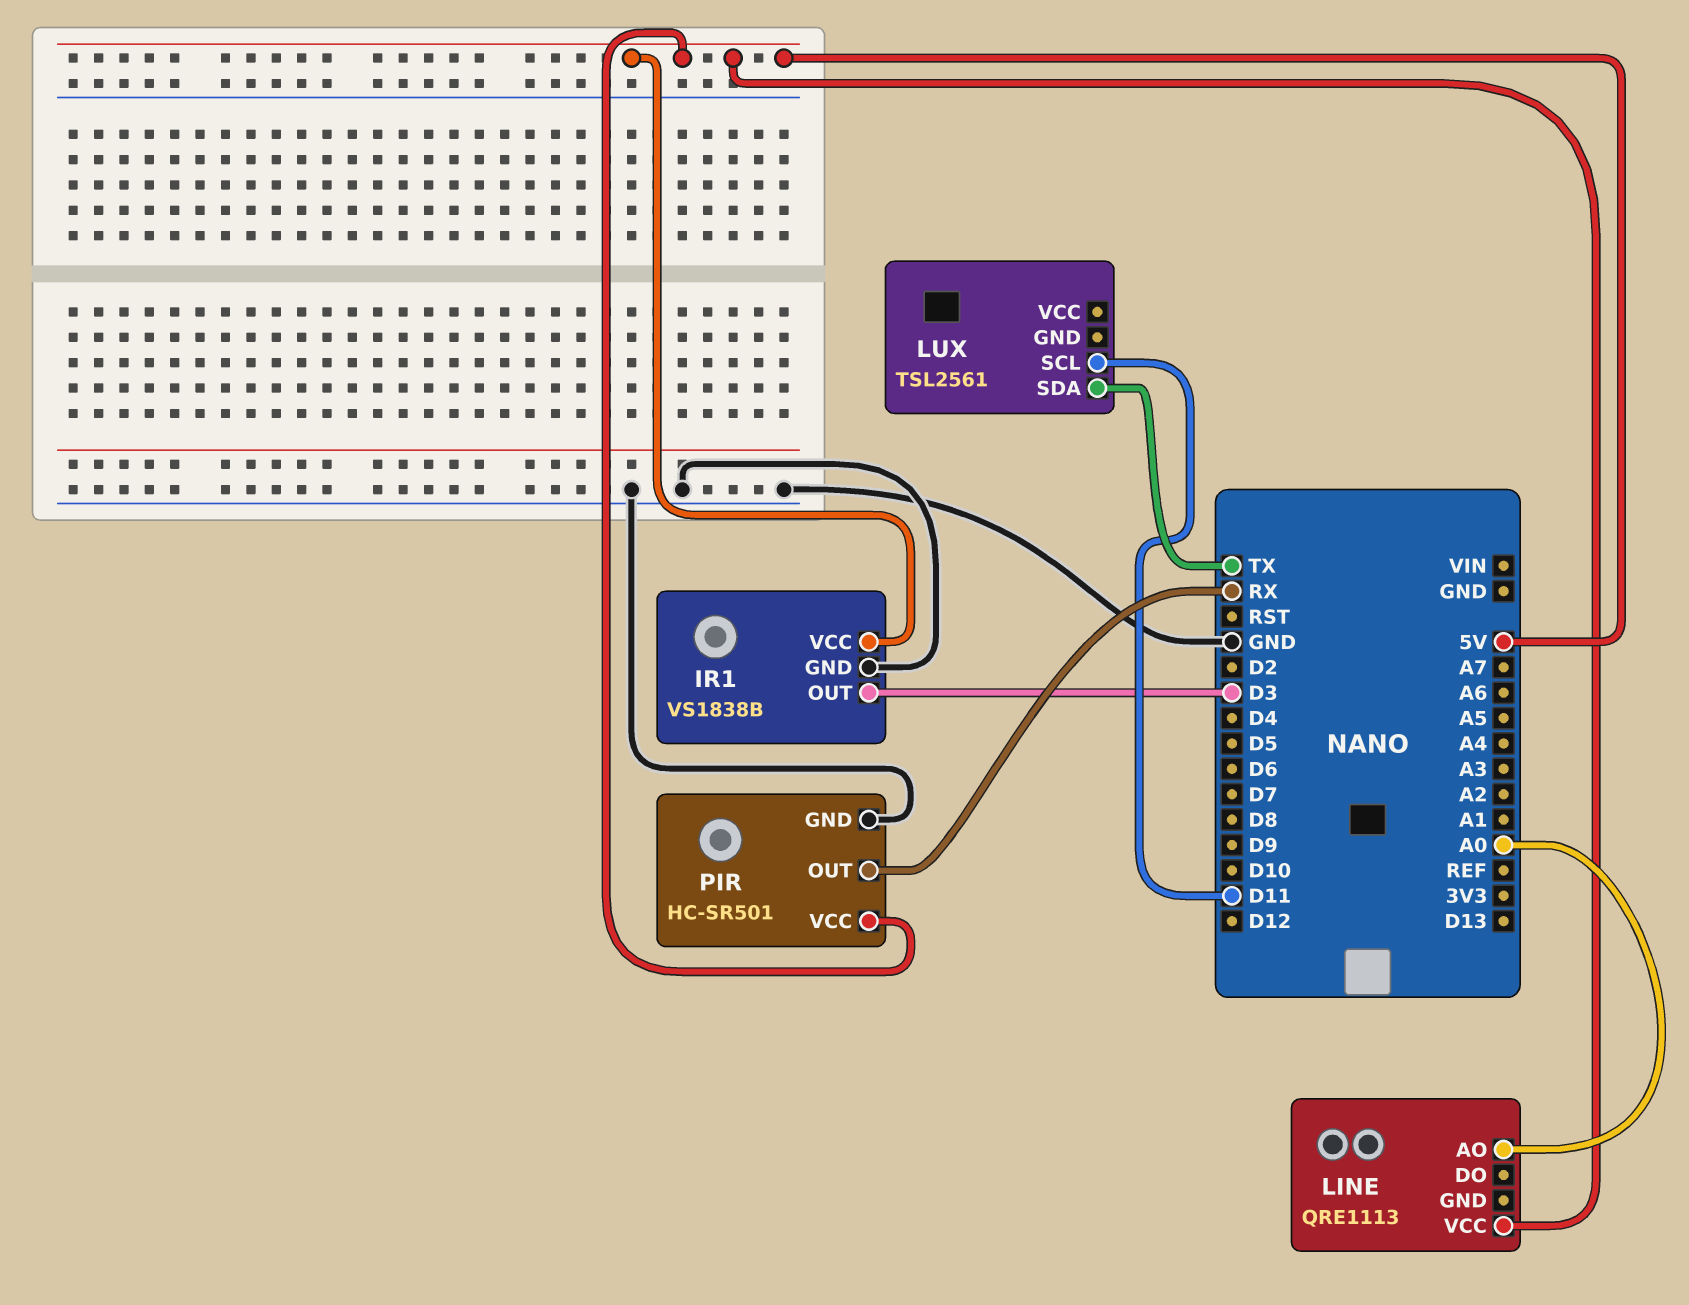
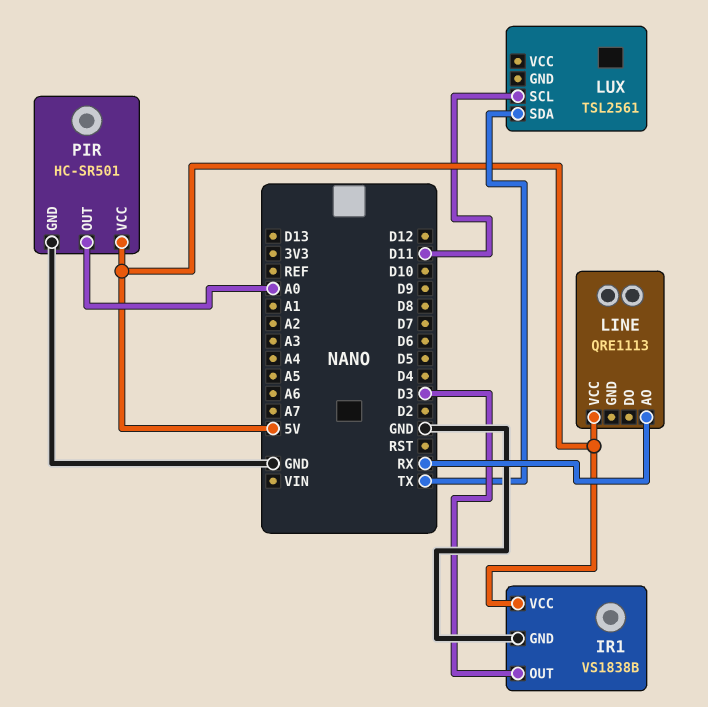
LINE pin AO: A0 -> RX
PIR pin OUT: RX -> A0

